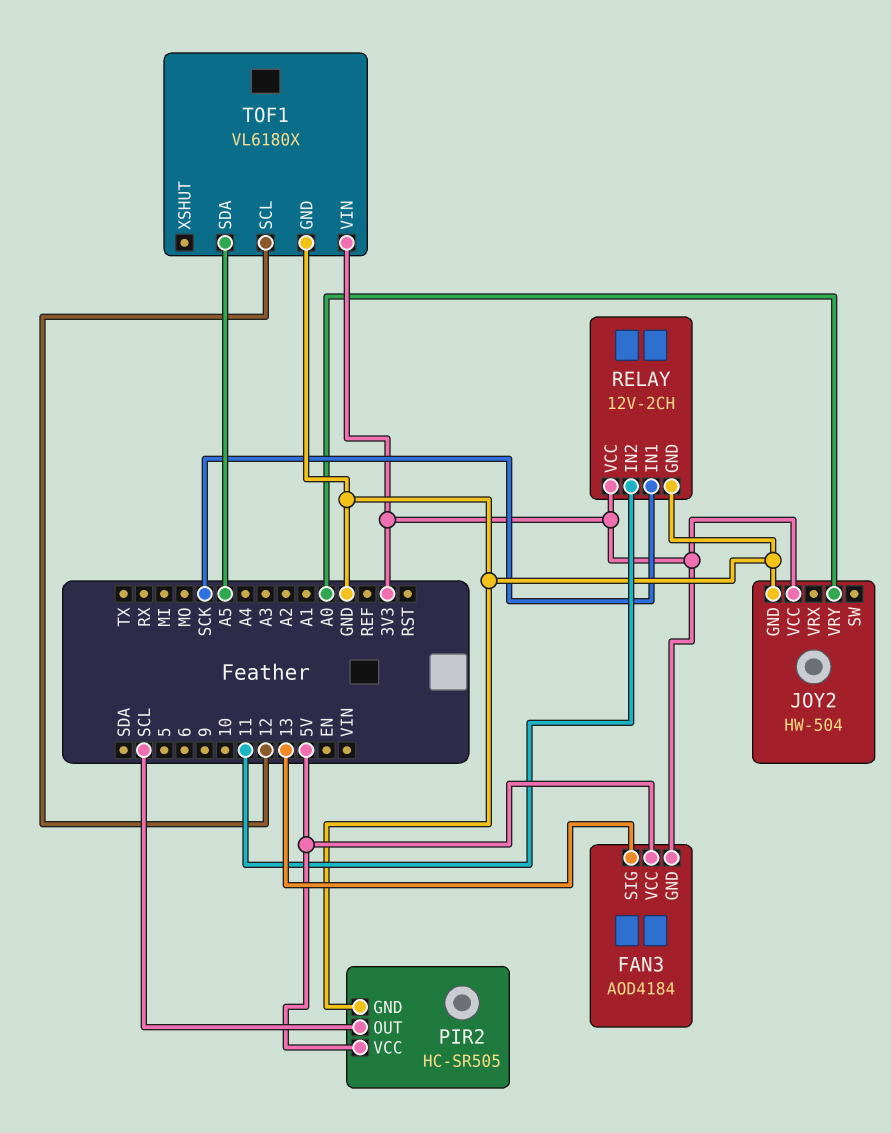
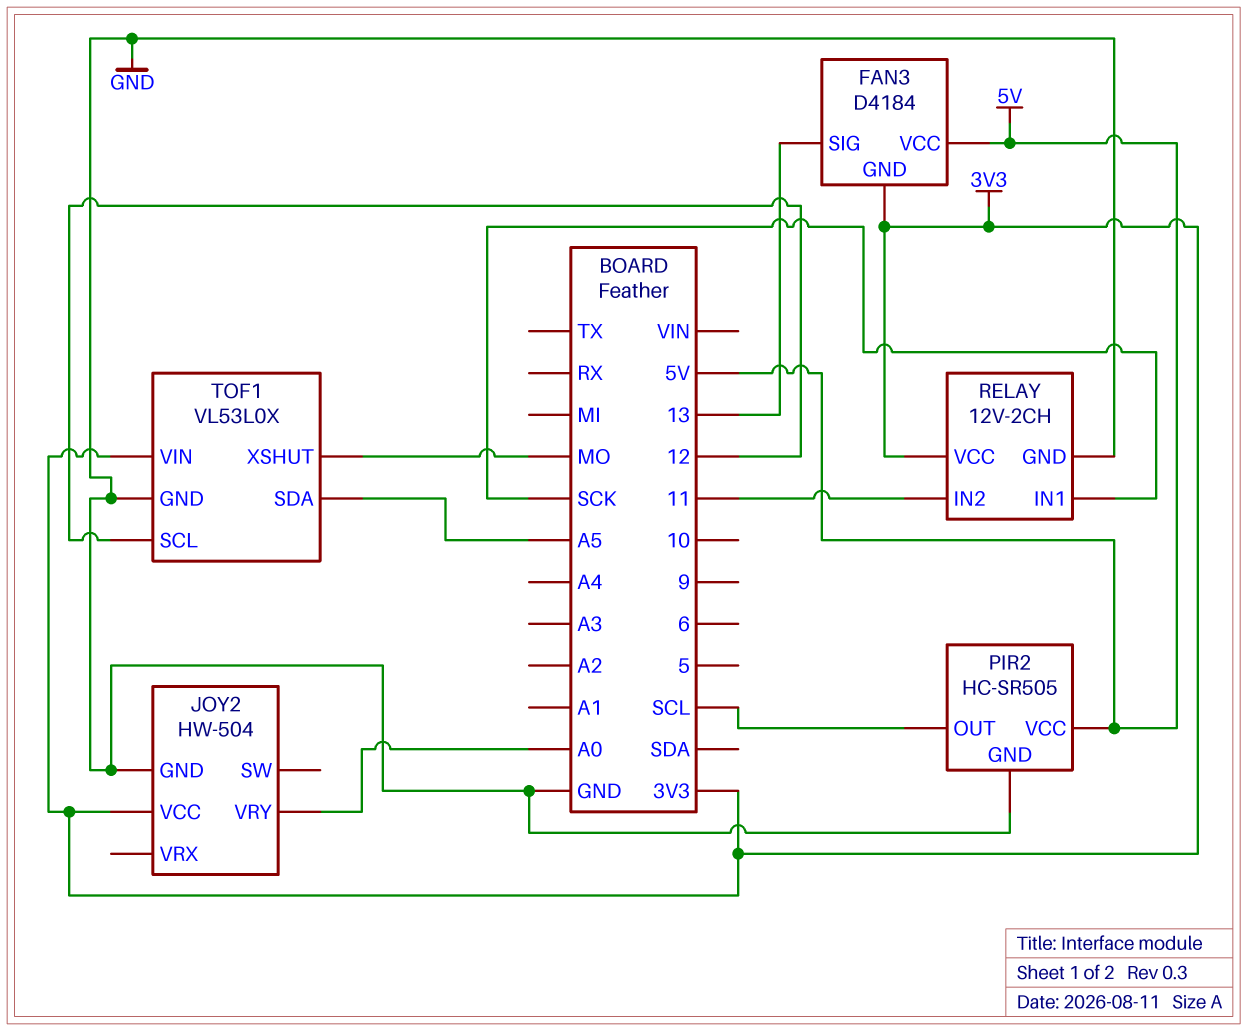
FAN3: AOD4184 -> D4184
TOF1: VL6180X -> VL53L0X
TOF1 pin XSHUT: none -> MO

